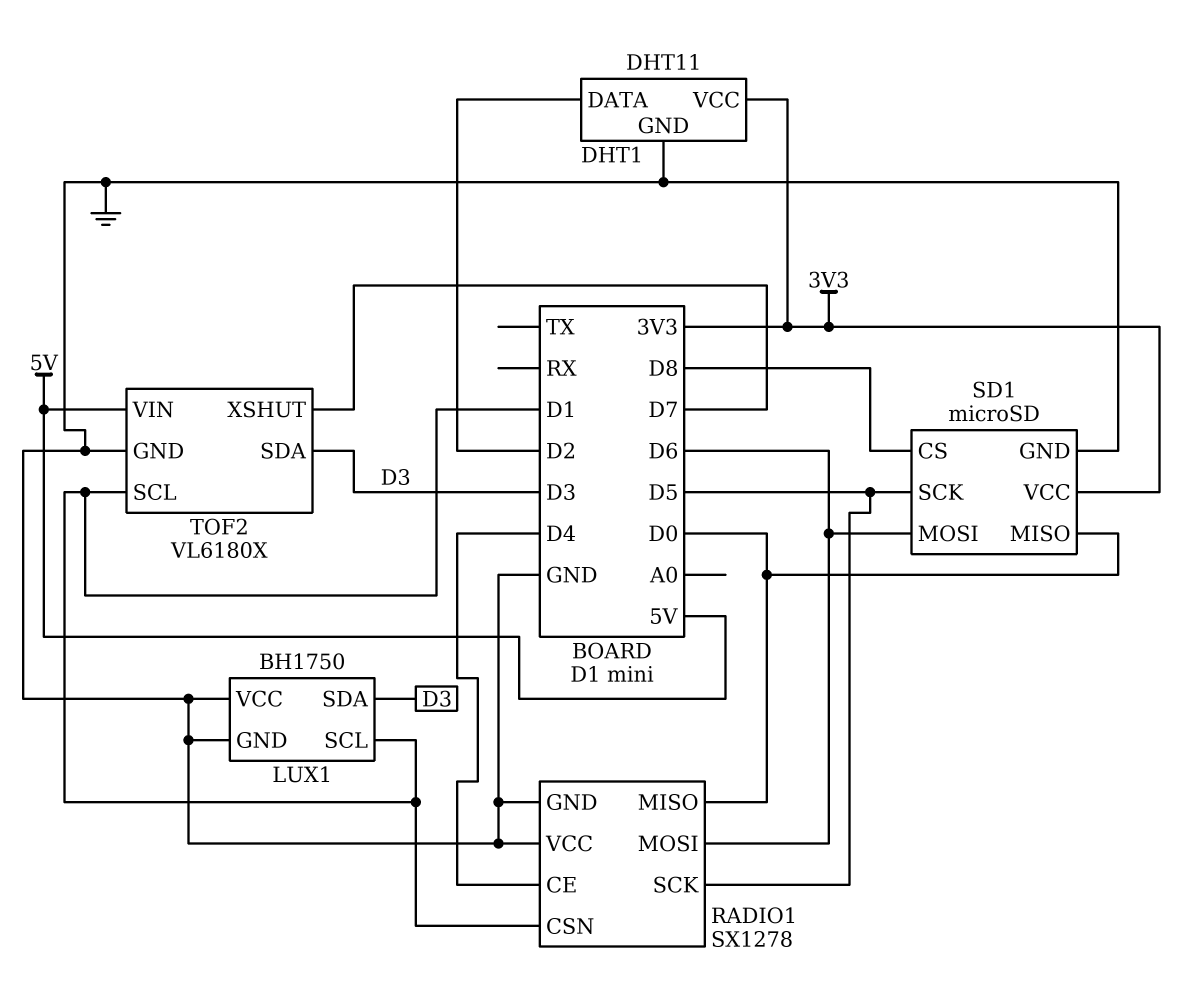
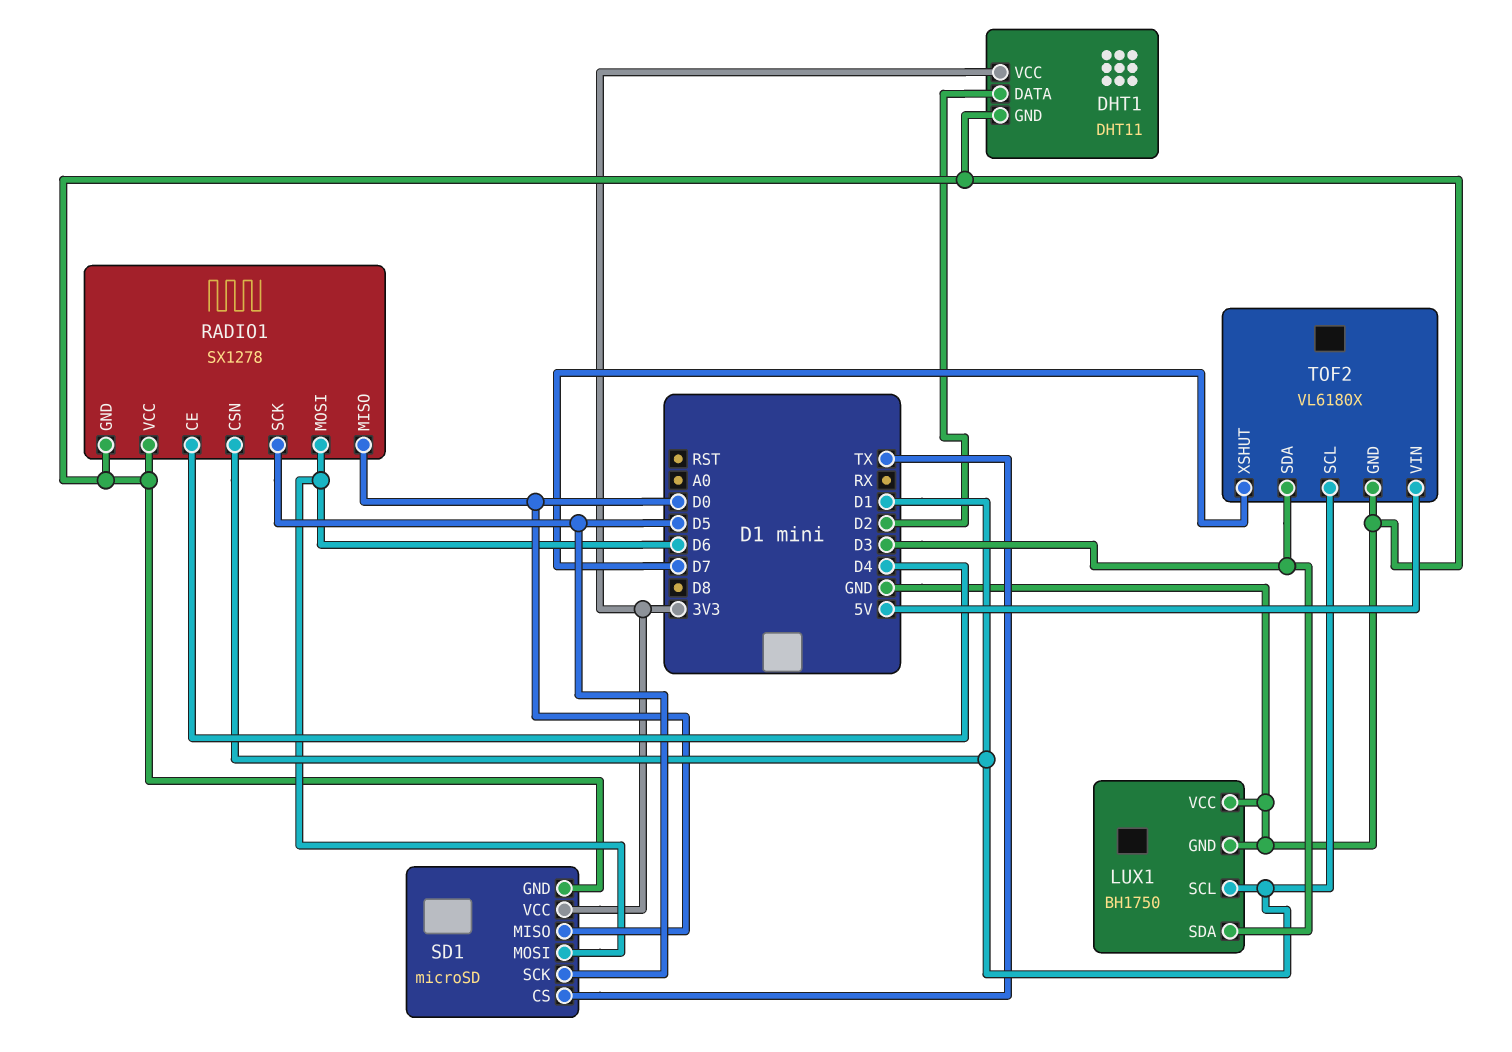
SD1 pin CS: D8 -> TX

